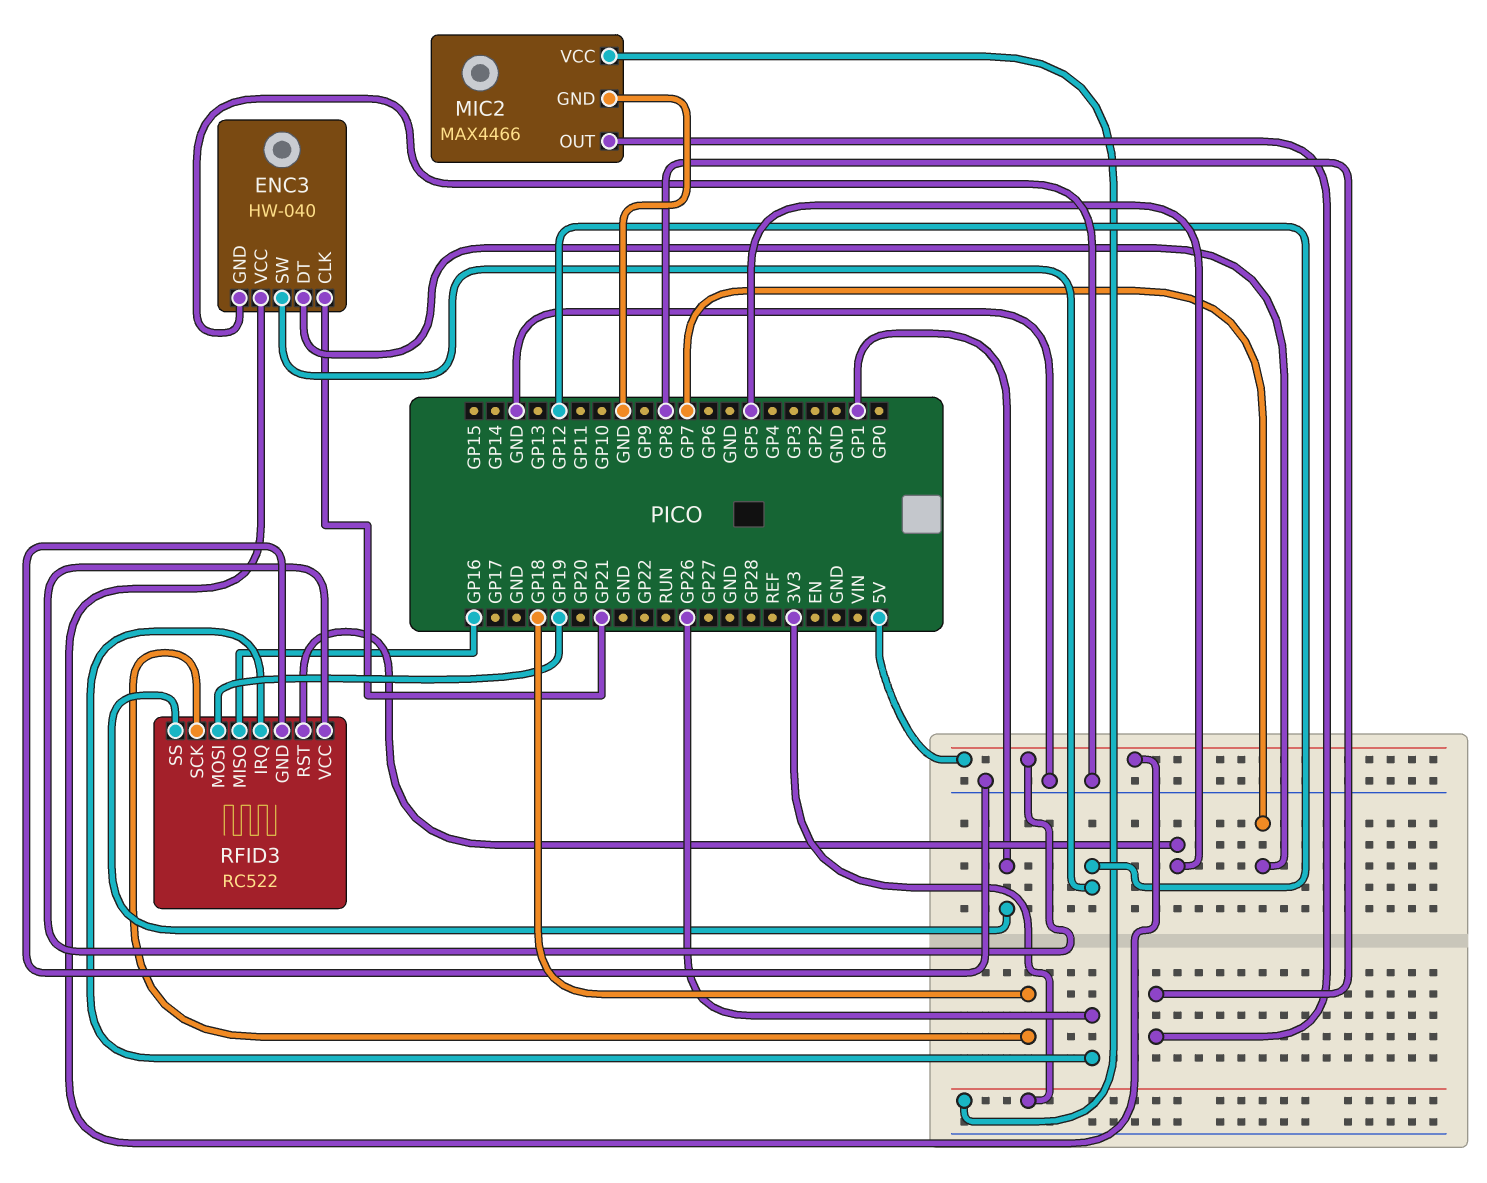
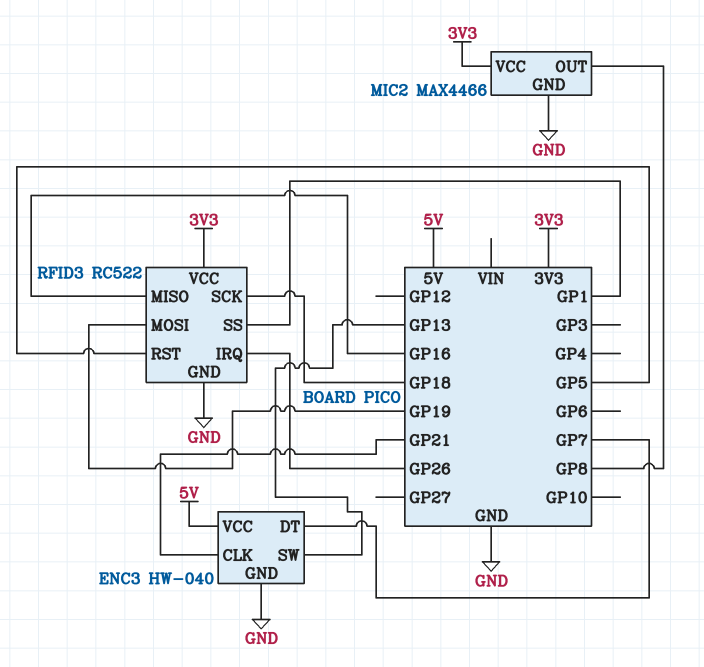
ENC3 pin SW: GP12 -> GP13
RFID3 pin VCC: 5V -> 3V3

